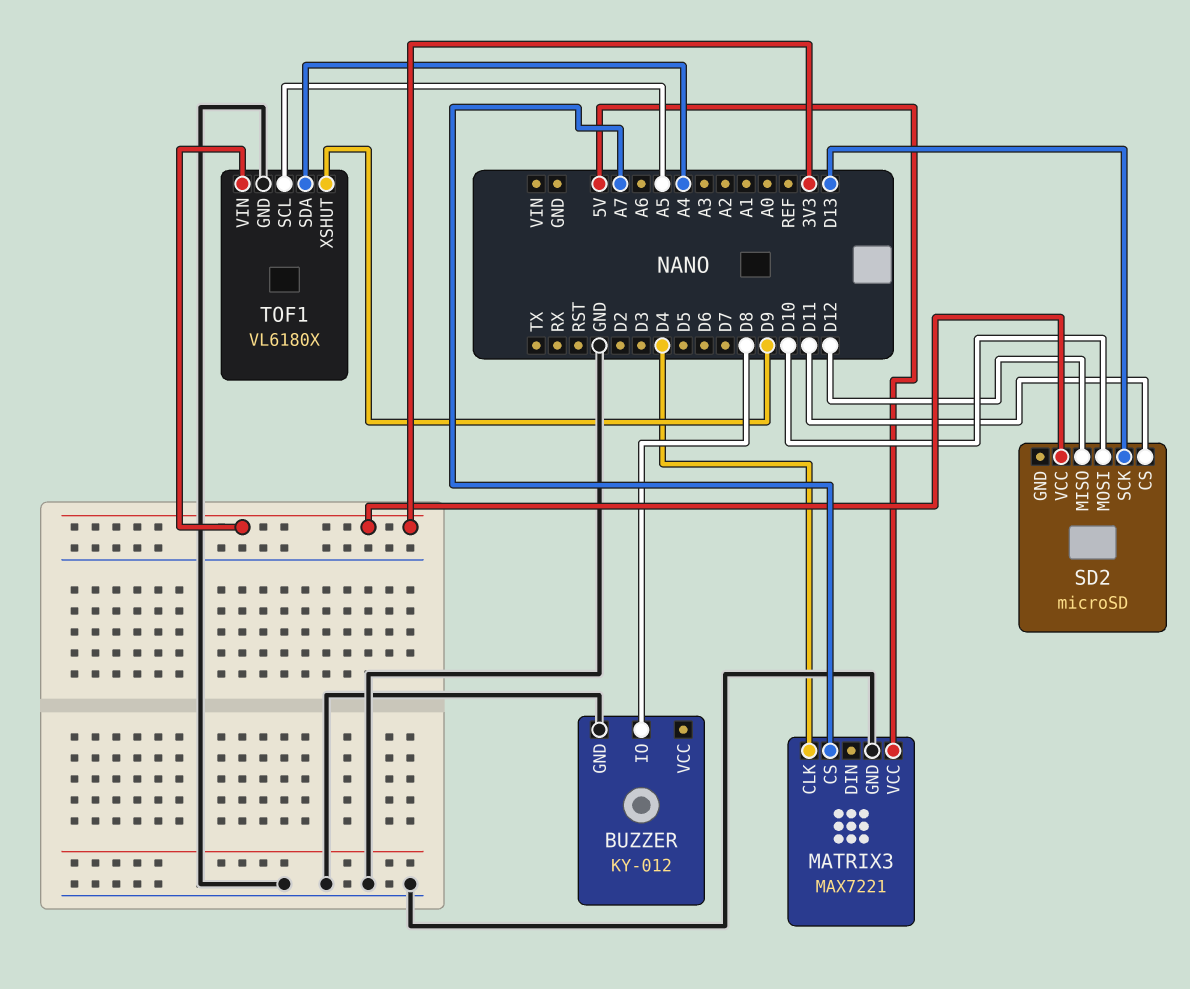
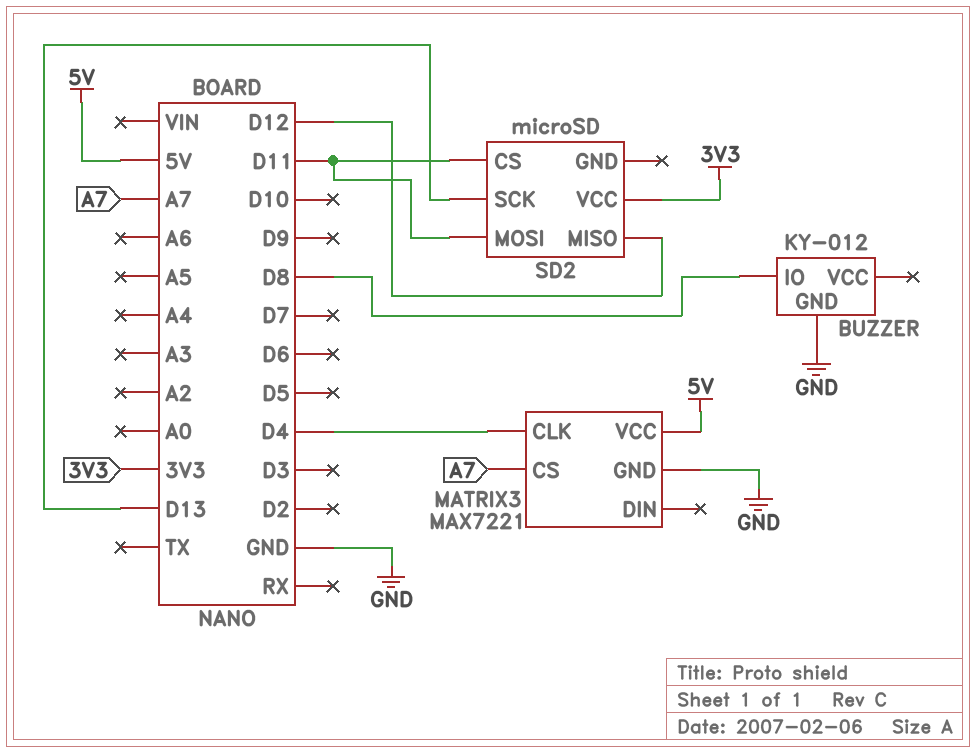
SD2 pin MOSI: D10 -> D11
TOF1: VL6180X -> none
TOF1 pin GND: GND -> none
TOF1 pin SCL: A5 -> none
TOF1 pin SDA: A4 -> none
TOF1 pin VIN: 3V3 -> none
TOF1 pin XSHUT: D9 -> none

